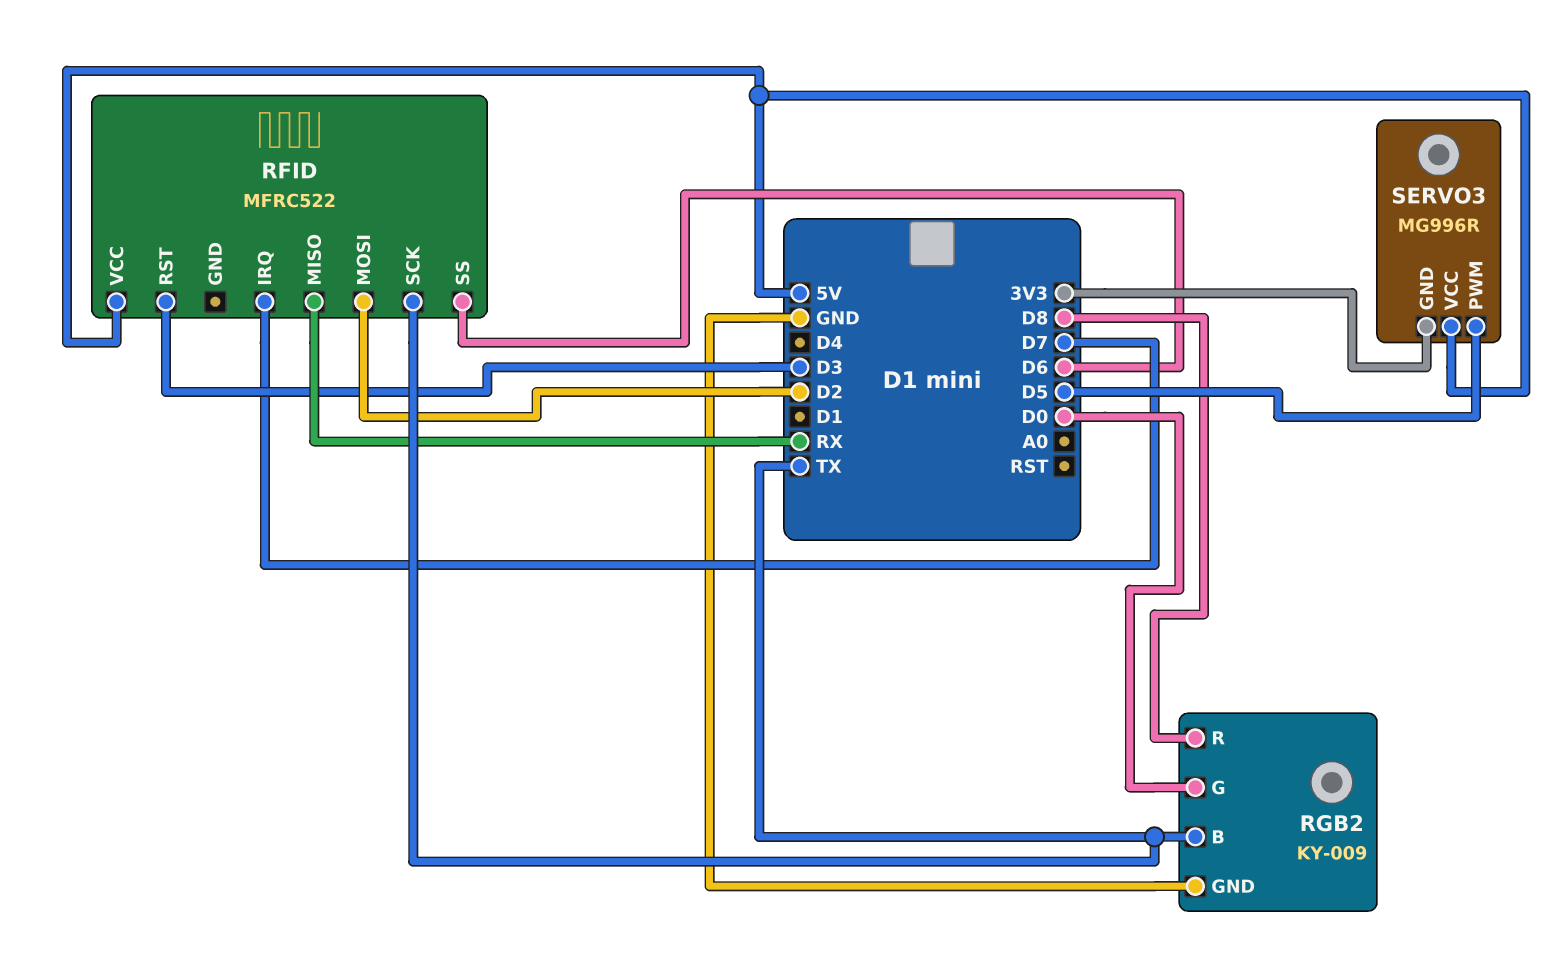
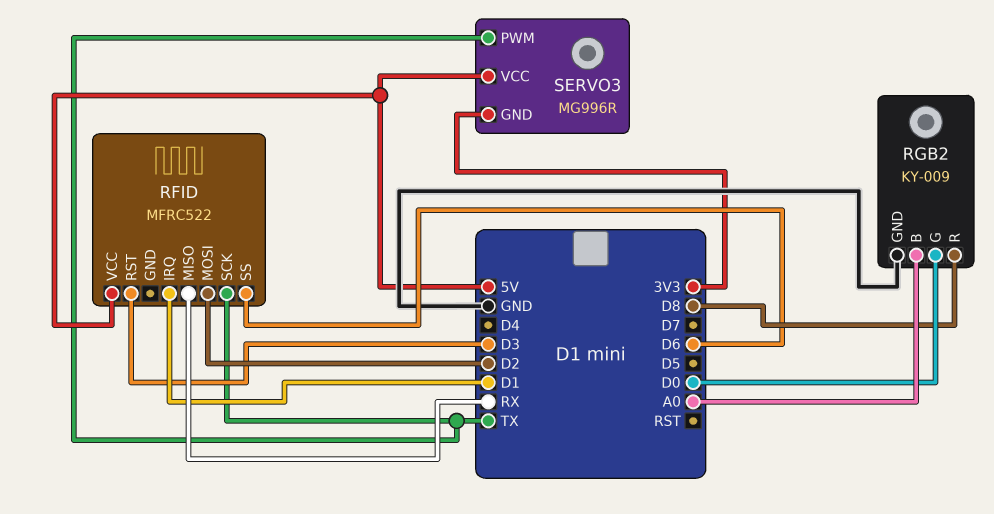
RFID pin IRQ: D7 -> D1
RGB2 pin B: TX -> A0
SERVO3 pin PWM: D5 -> TX

